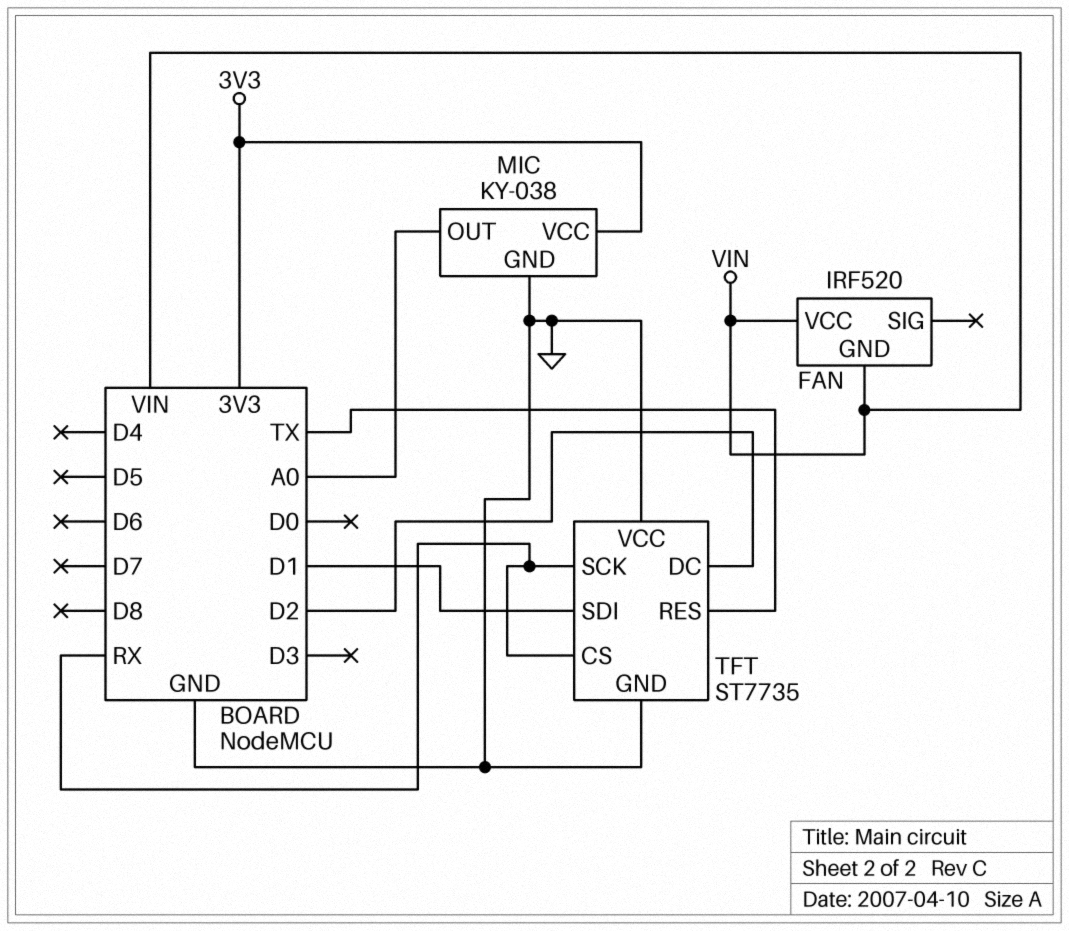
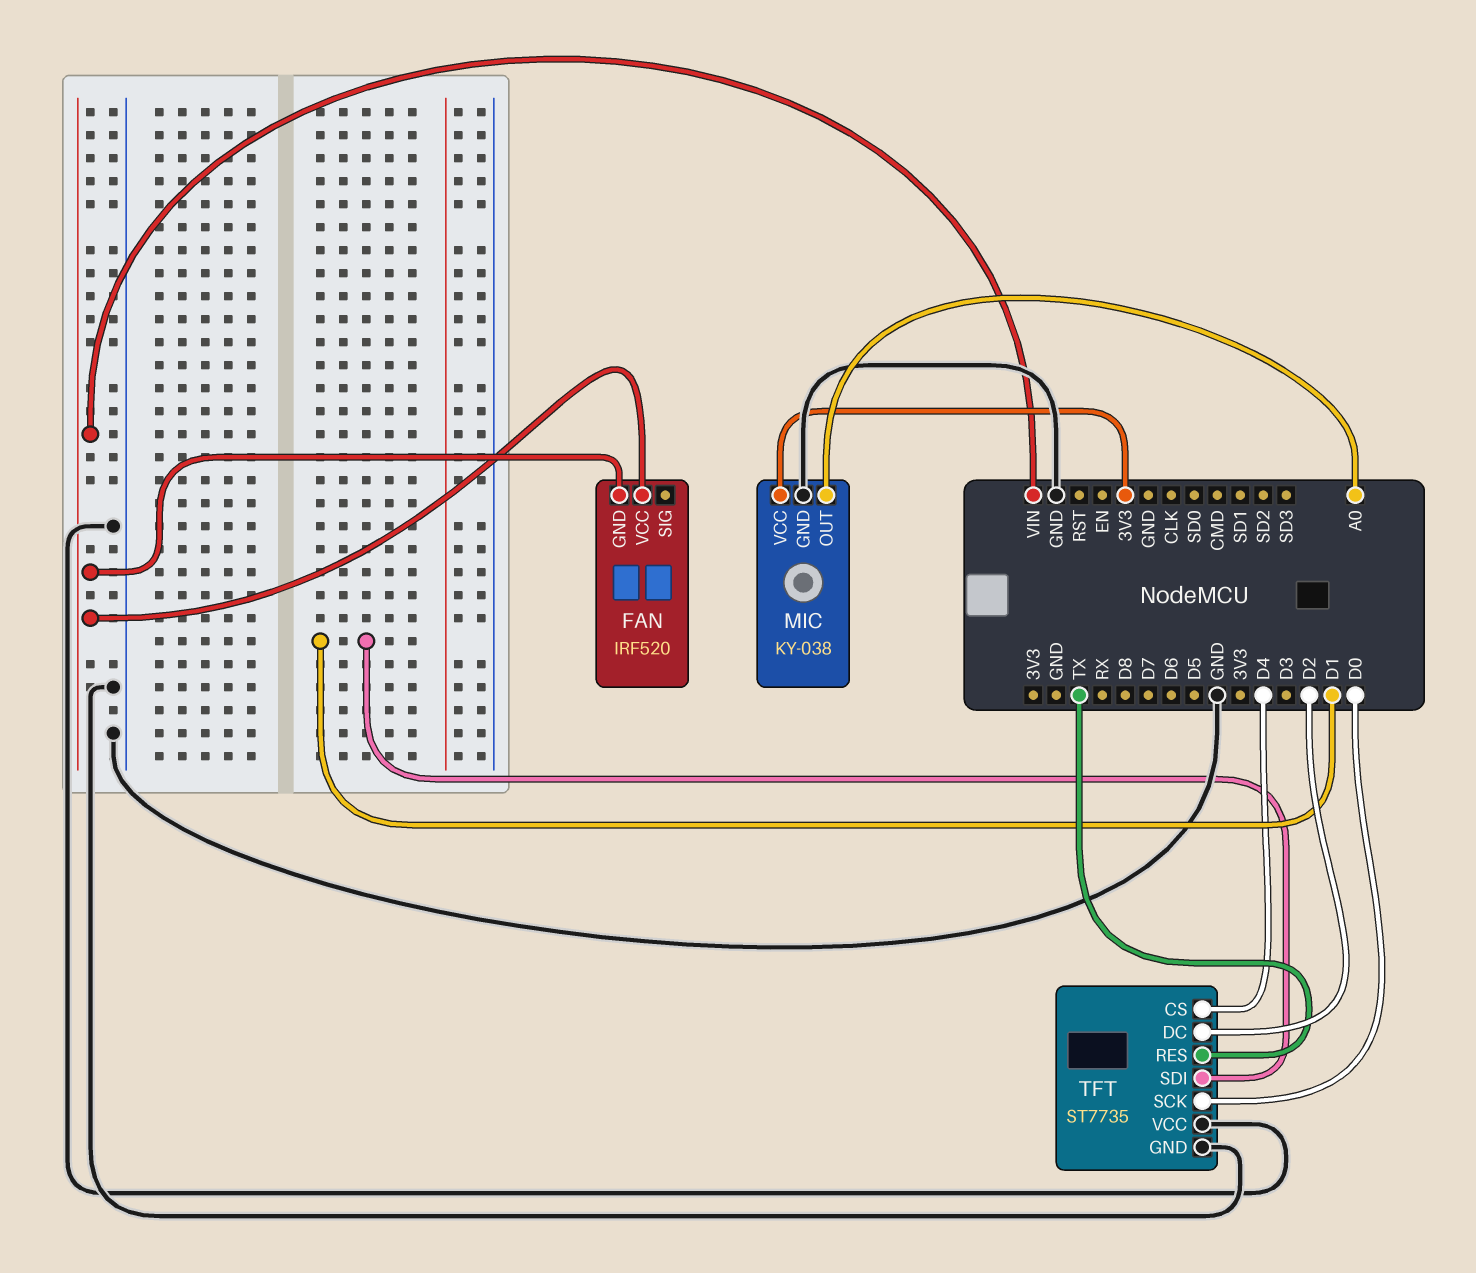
TFT pin CS: RX -> D4
TFT pin SCK: RX -> D0

